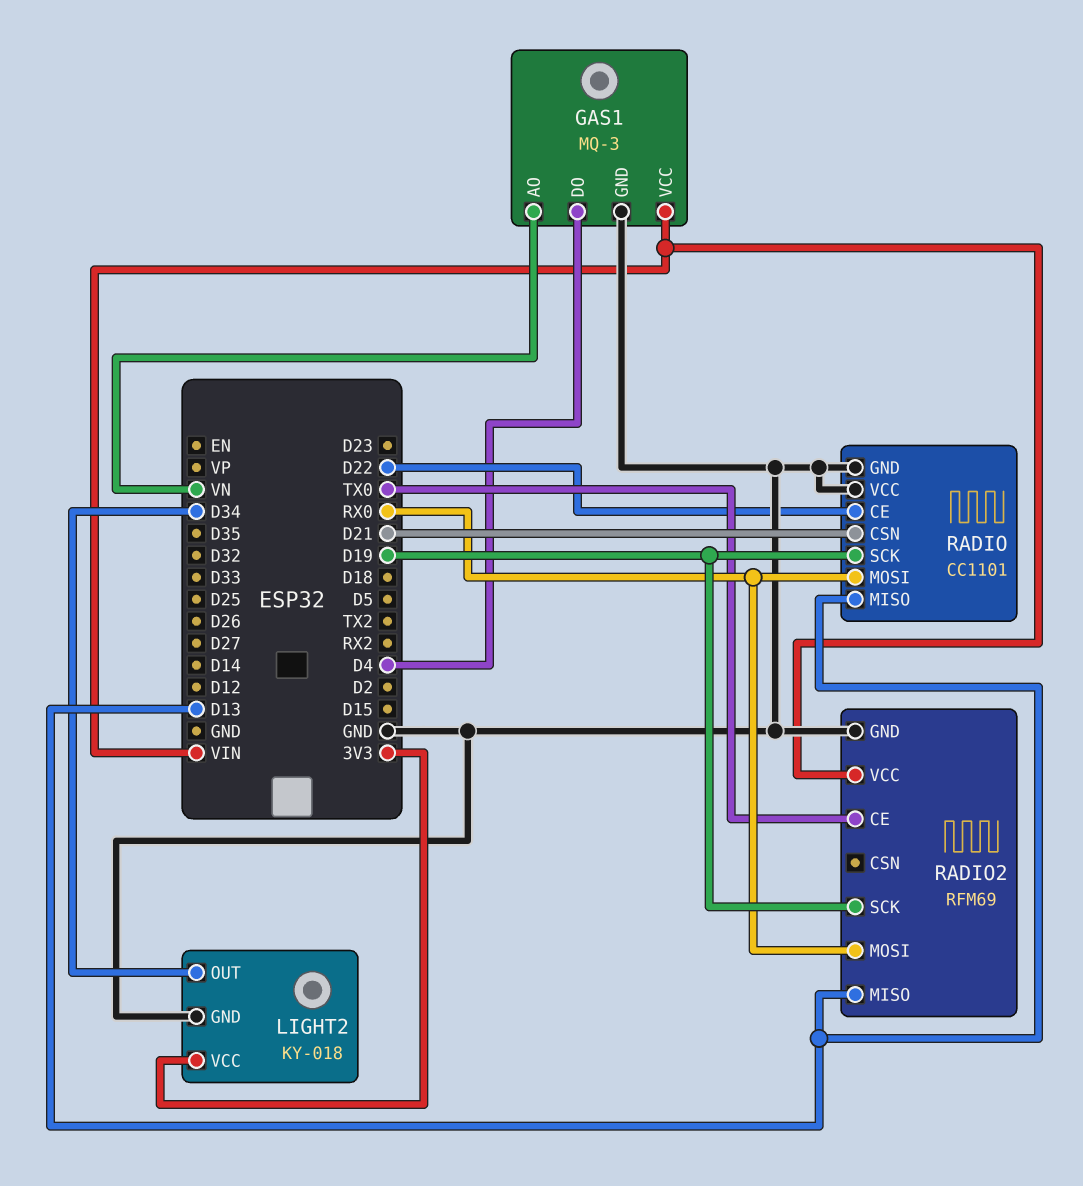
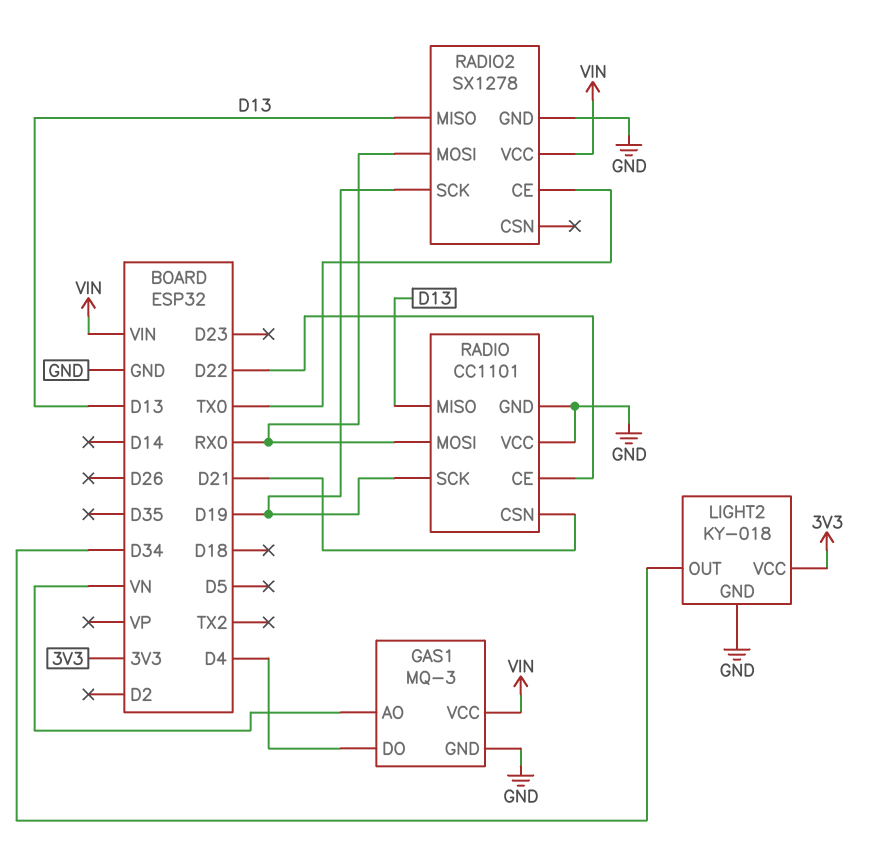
RADIO2: RFM69 -> SX1278

